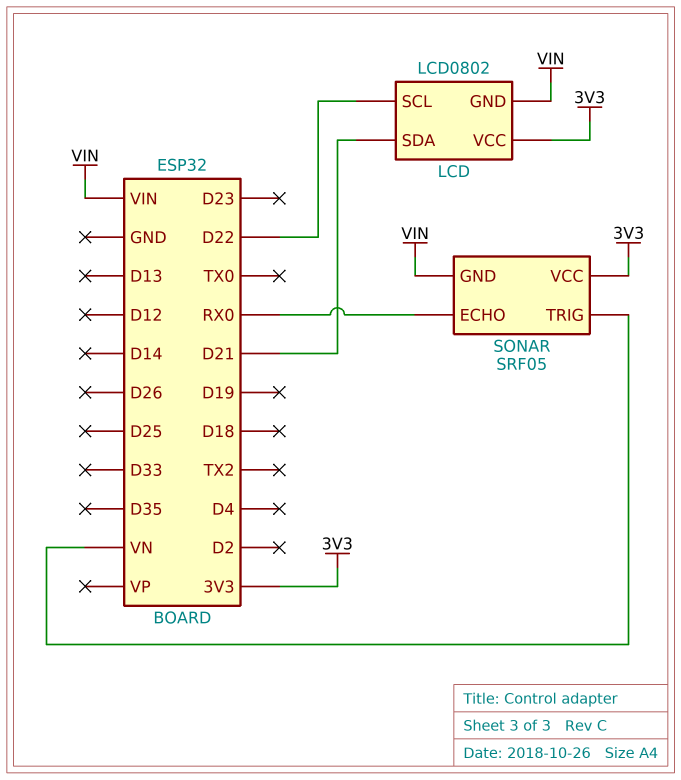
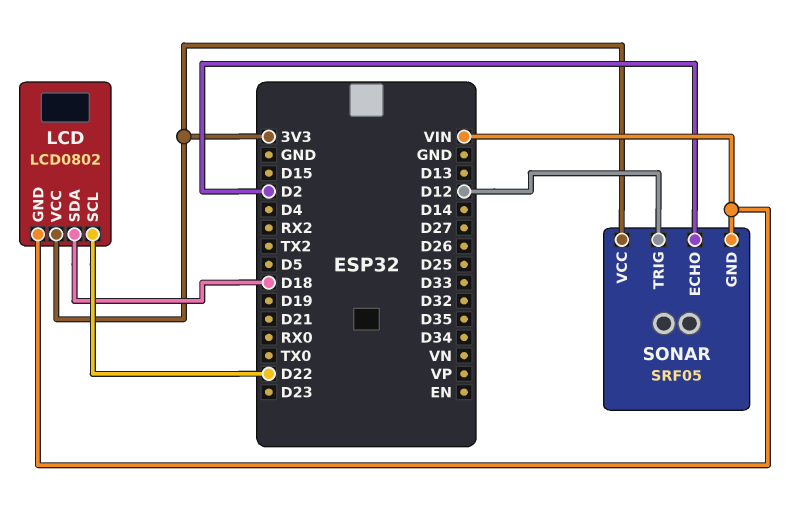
LCD pin SDA: D21 -> D18
SONAR pin ECHO: RX0 -> D2
SONAR pin TRIG: VN -> D12

